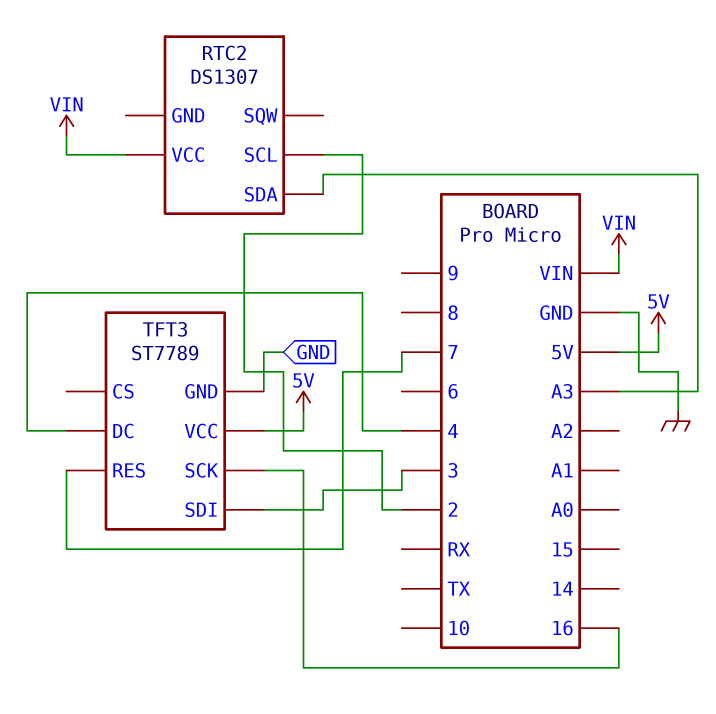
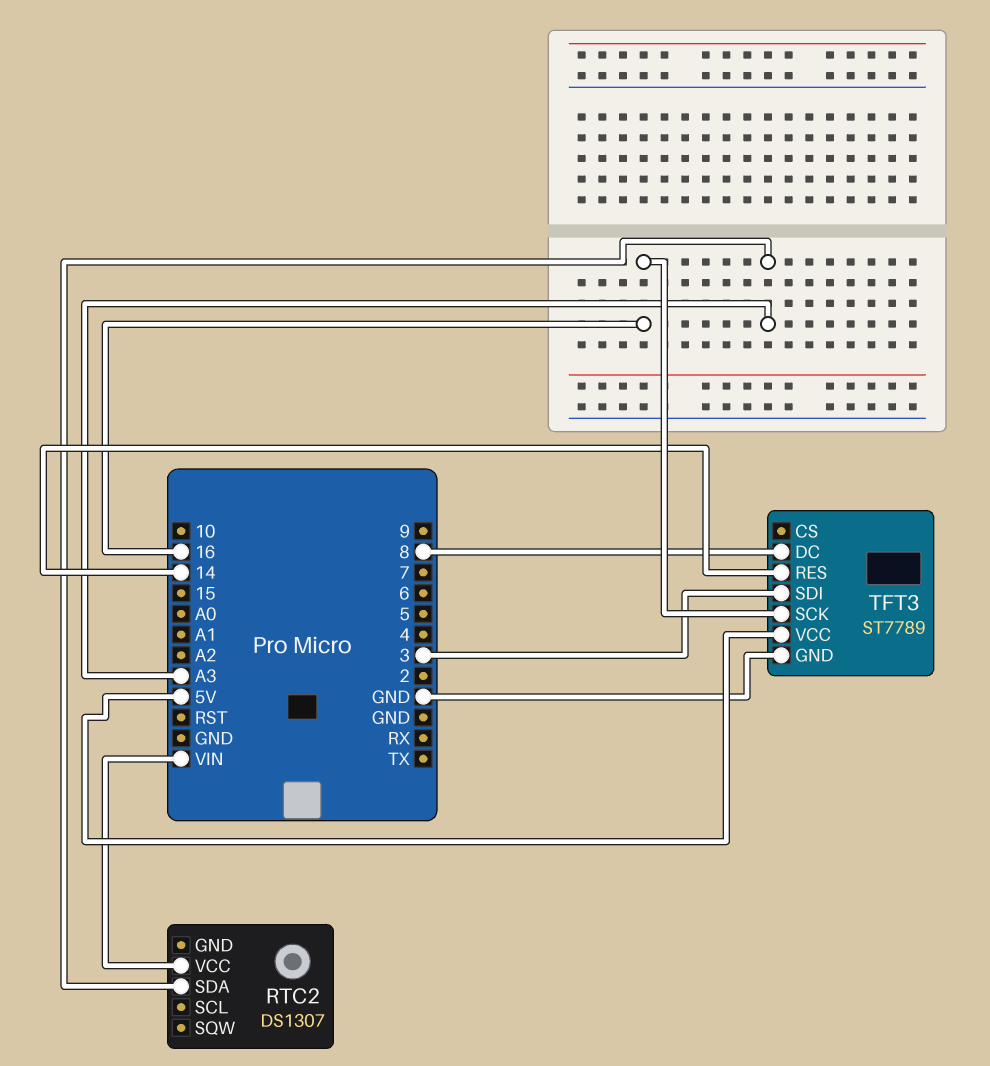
RTC2 pin SCL: 2 -> none
TFT3 pin DC: 4 -> 8
TFT3 pin RES: 7 -> 14

